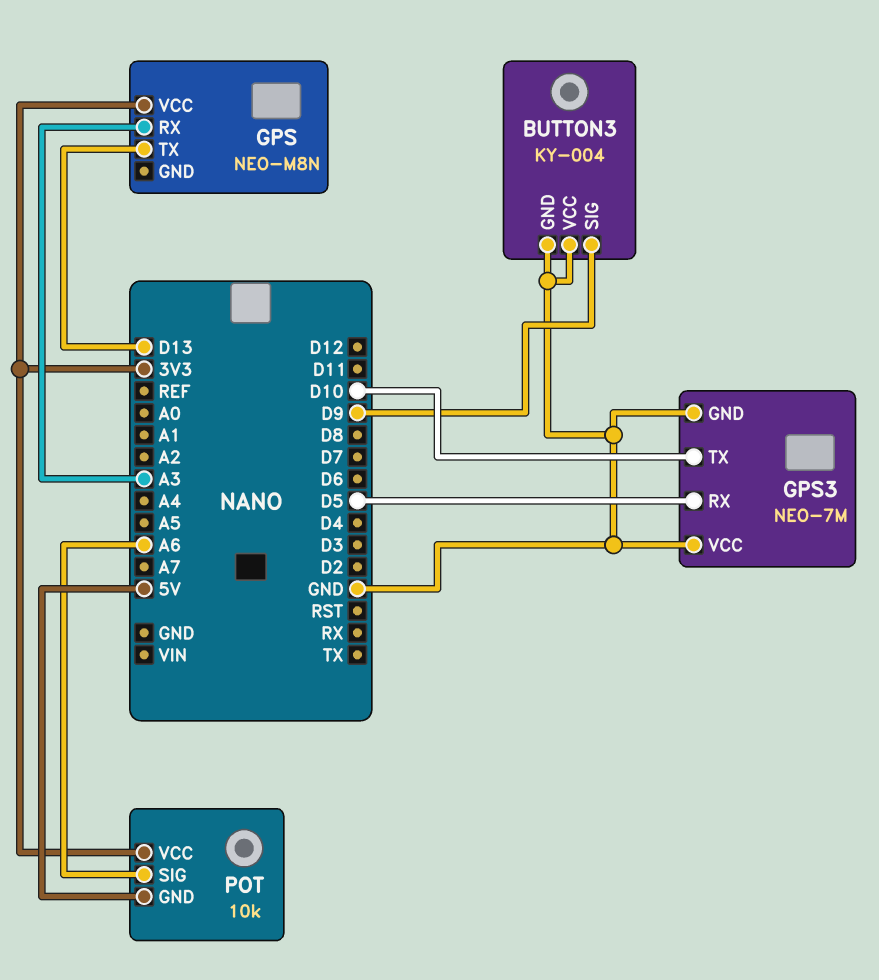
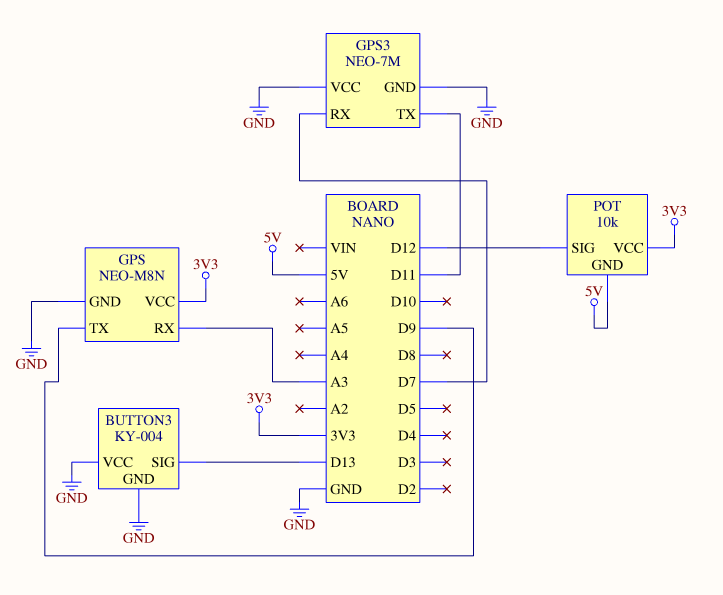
BUTTON3 pin SIG: D9 -> D13
GPS pin GND: none -> GND
GPS pin TX: D13 -> D9
GPS3 pin RX: D5 -> D7
GPS3 pin TX: D10 -> D11
POT pin SIG: A6 -> D12

